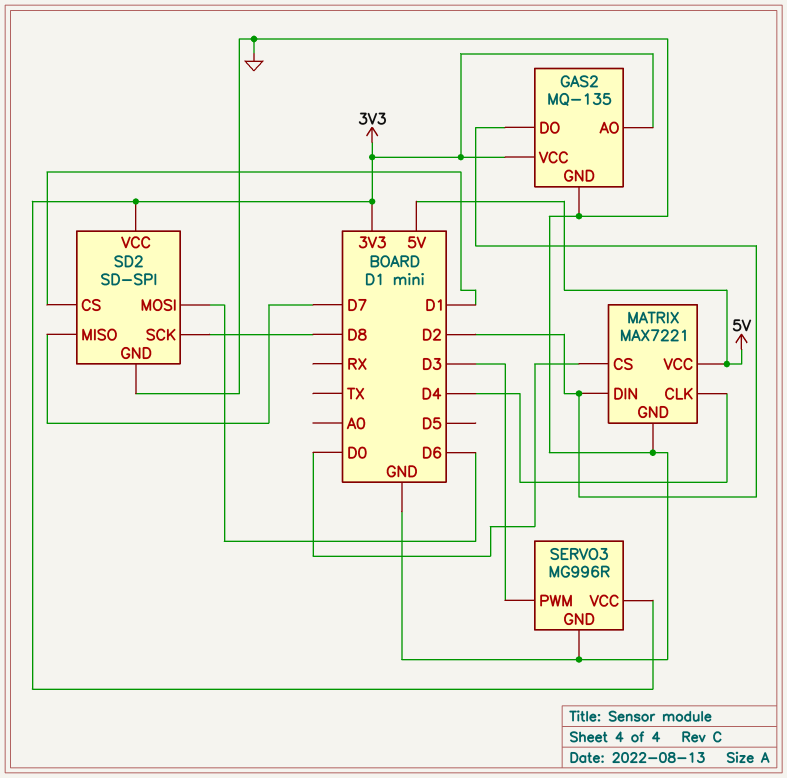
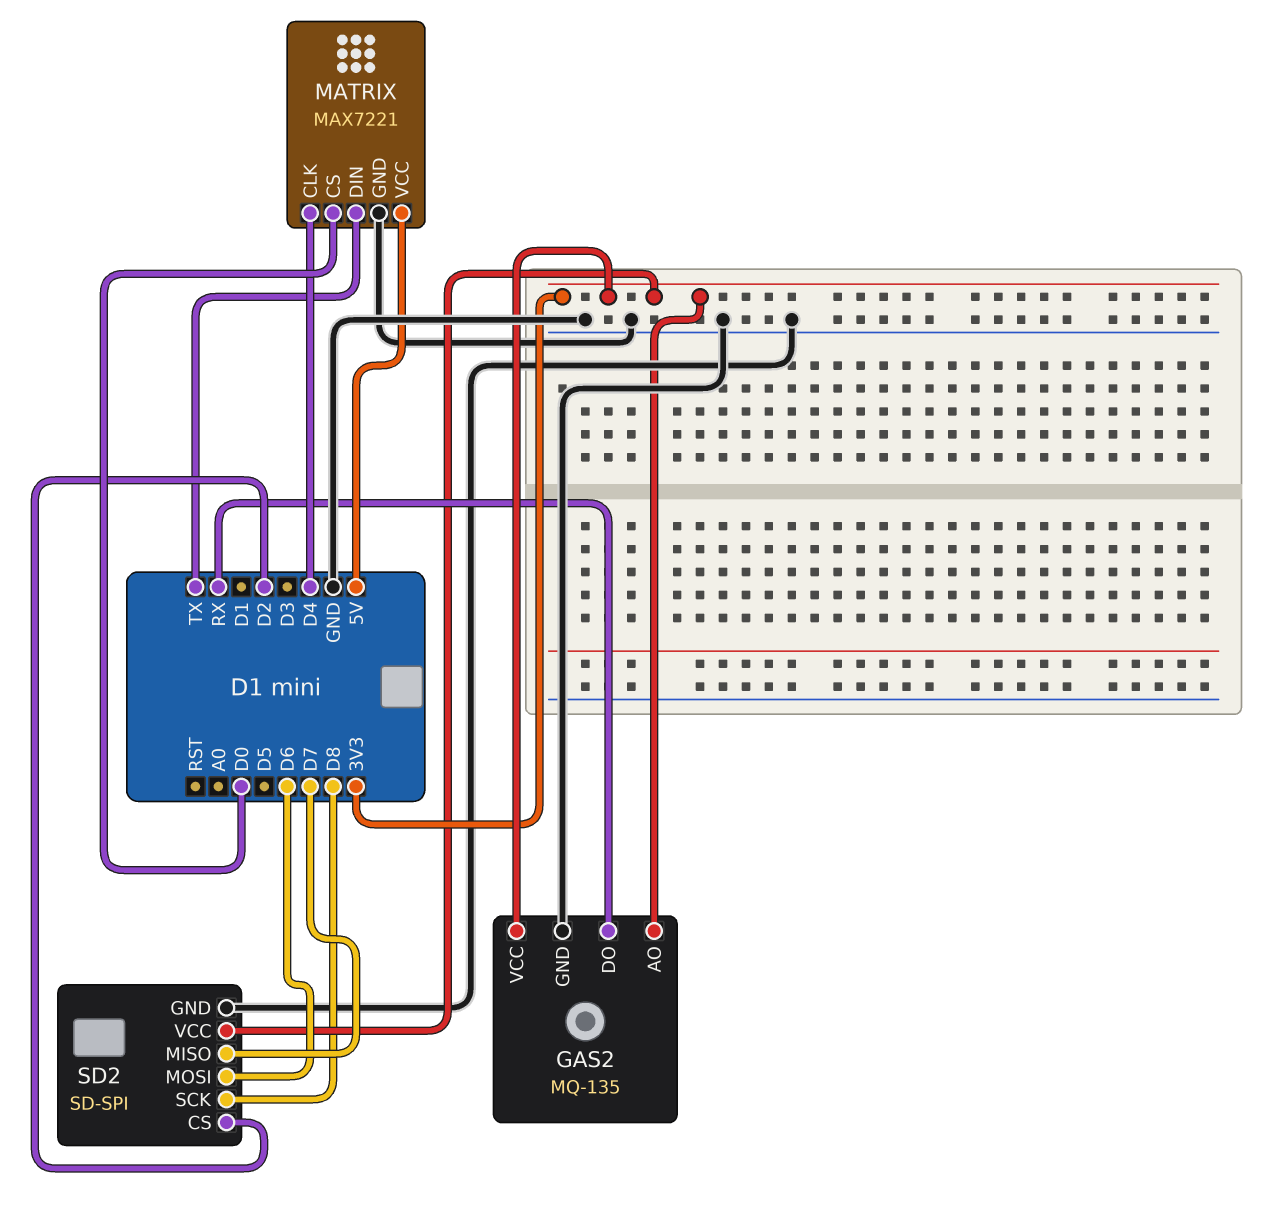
GAS2 pin DO: D2 -> RX
MATRIX pin DIN: D2 -> TX
SD2 pin CS: D1 -> D2
SERVO3: MG996R -> none
SERVO3 pin GND: GND -> none
SERVO3 pin PWM: D3 -> none
SERVO3 pin VCC: 3V3 -> none

